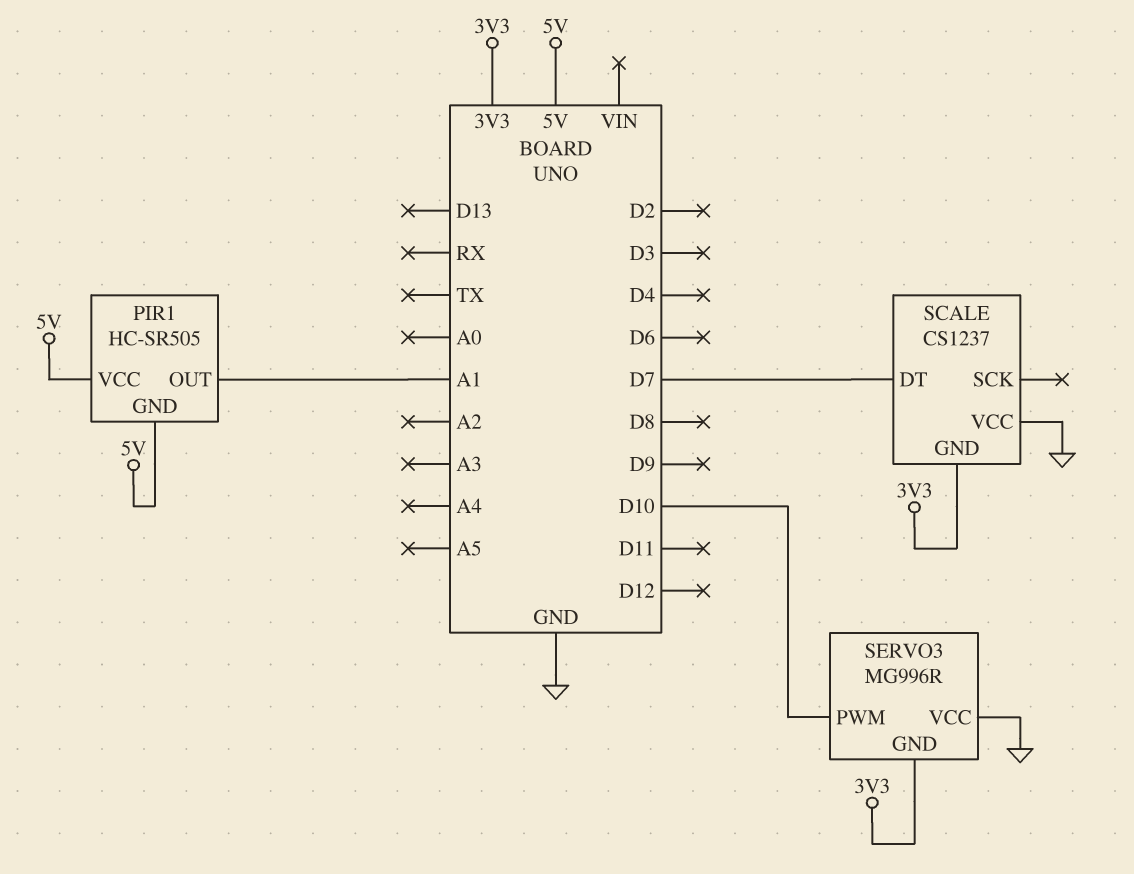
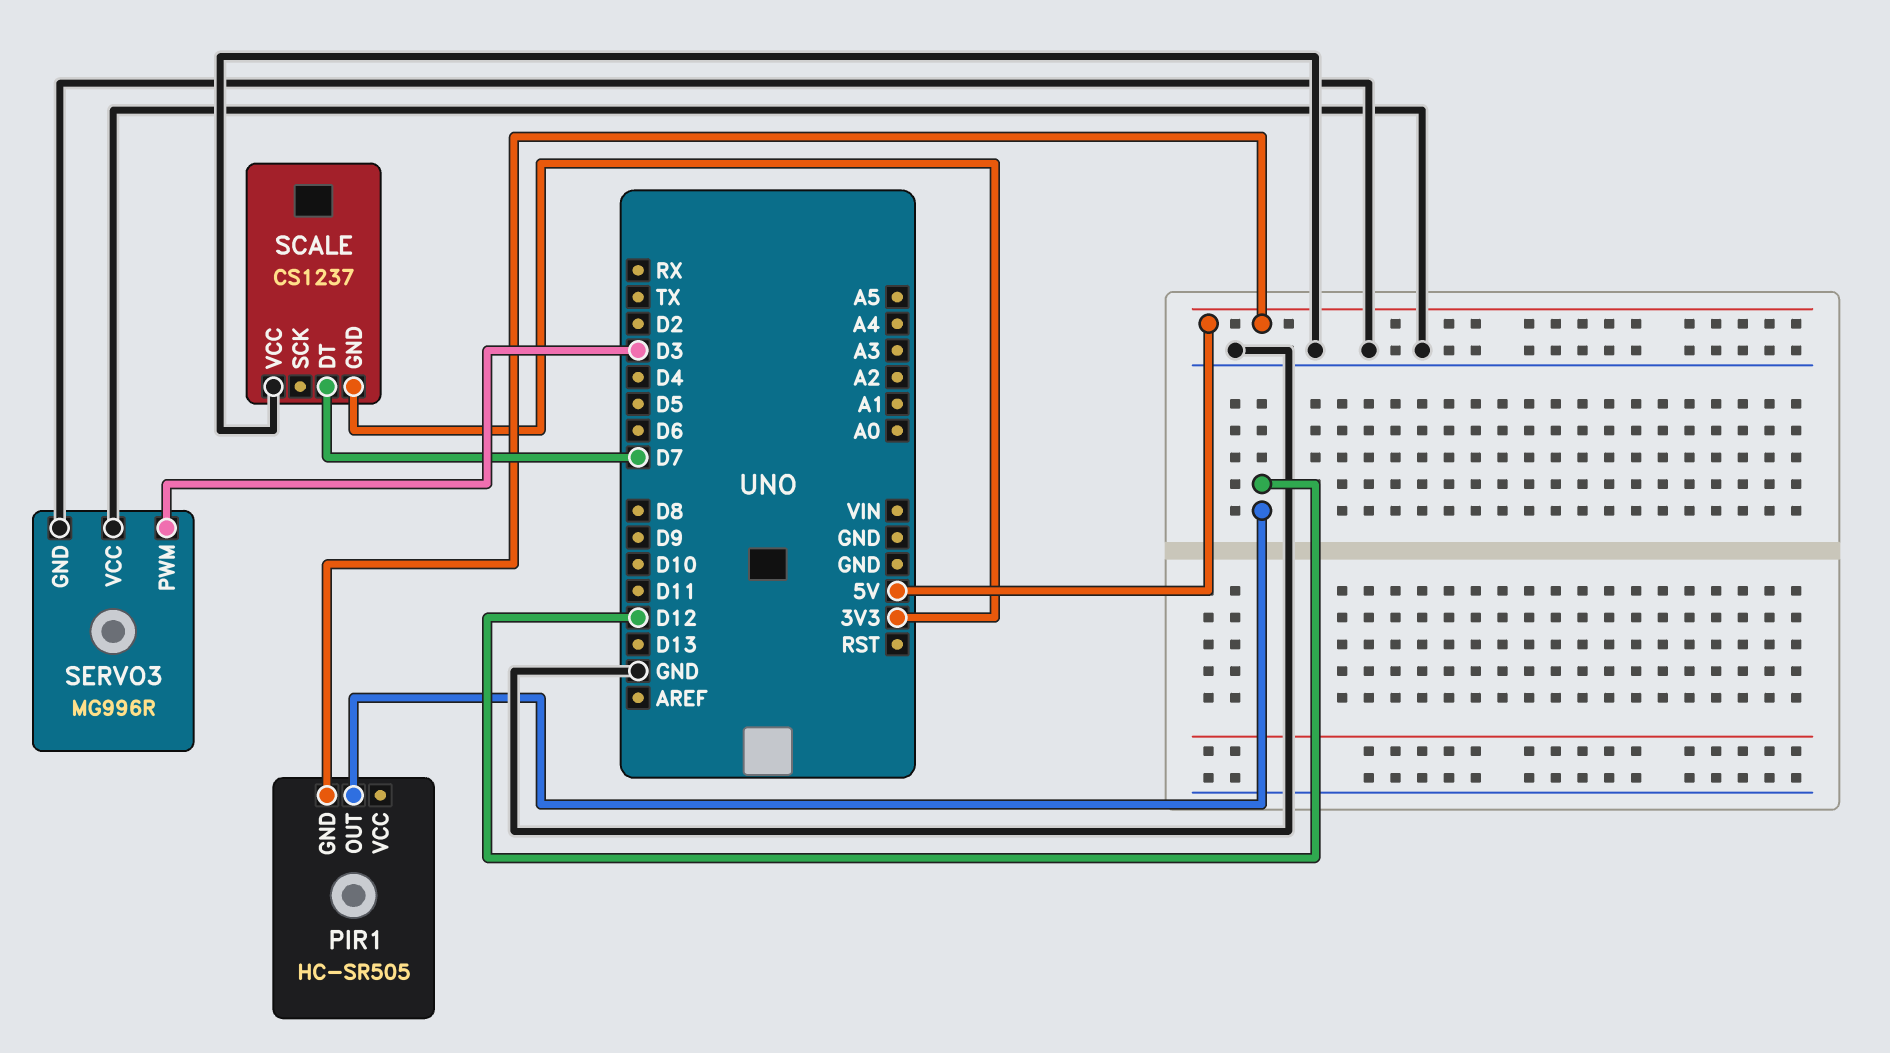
PIR1 pin OUT: A1 -> D12
PIR1 pin VCC: 5V -> none
SERVO3 pin GND: 3V3 -> GND
SERVO3 pin PWM: D10 -> D3

